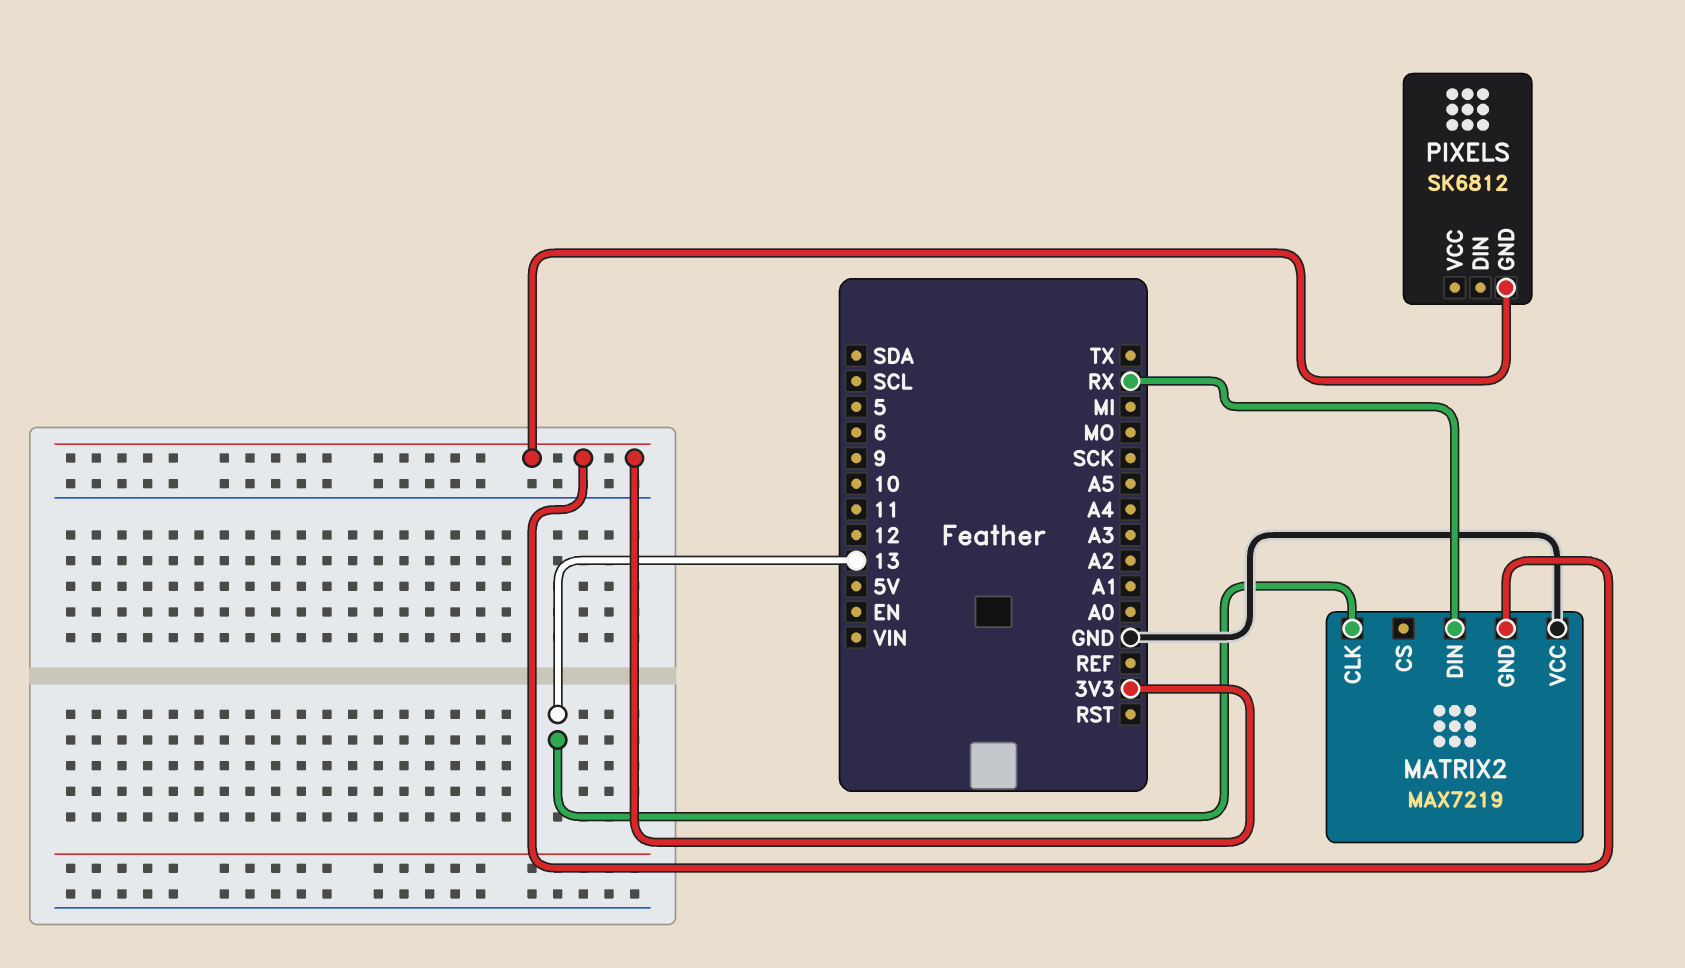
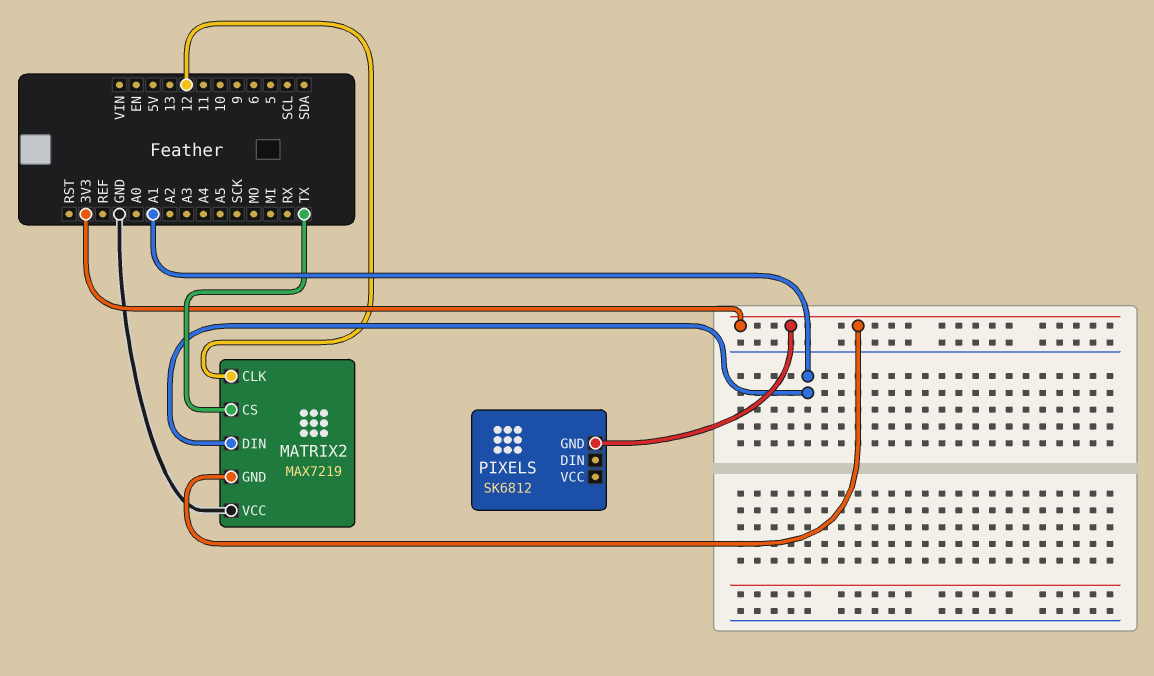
MATRIX2 pin CLK: 13 -> 12
MATRIX2 pin CS: none -> TX
MATRIX2 pin DIN: RX -> A1

